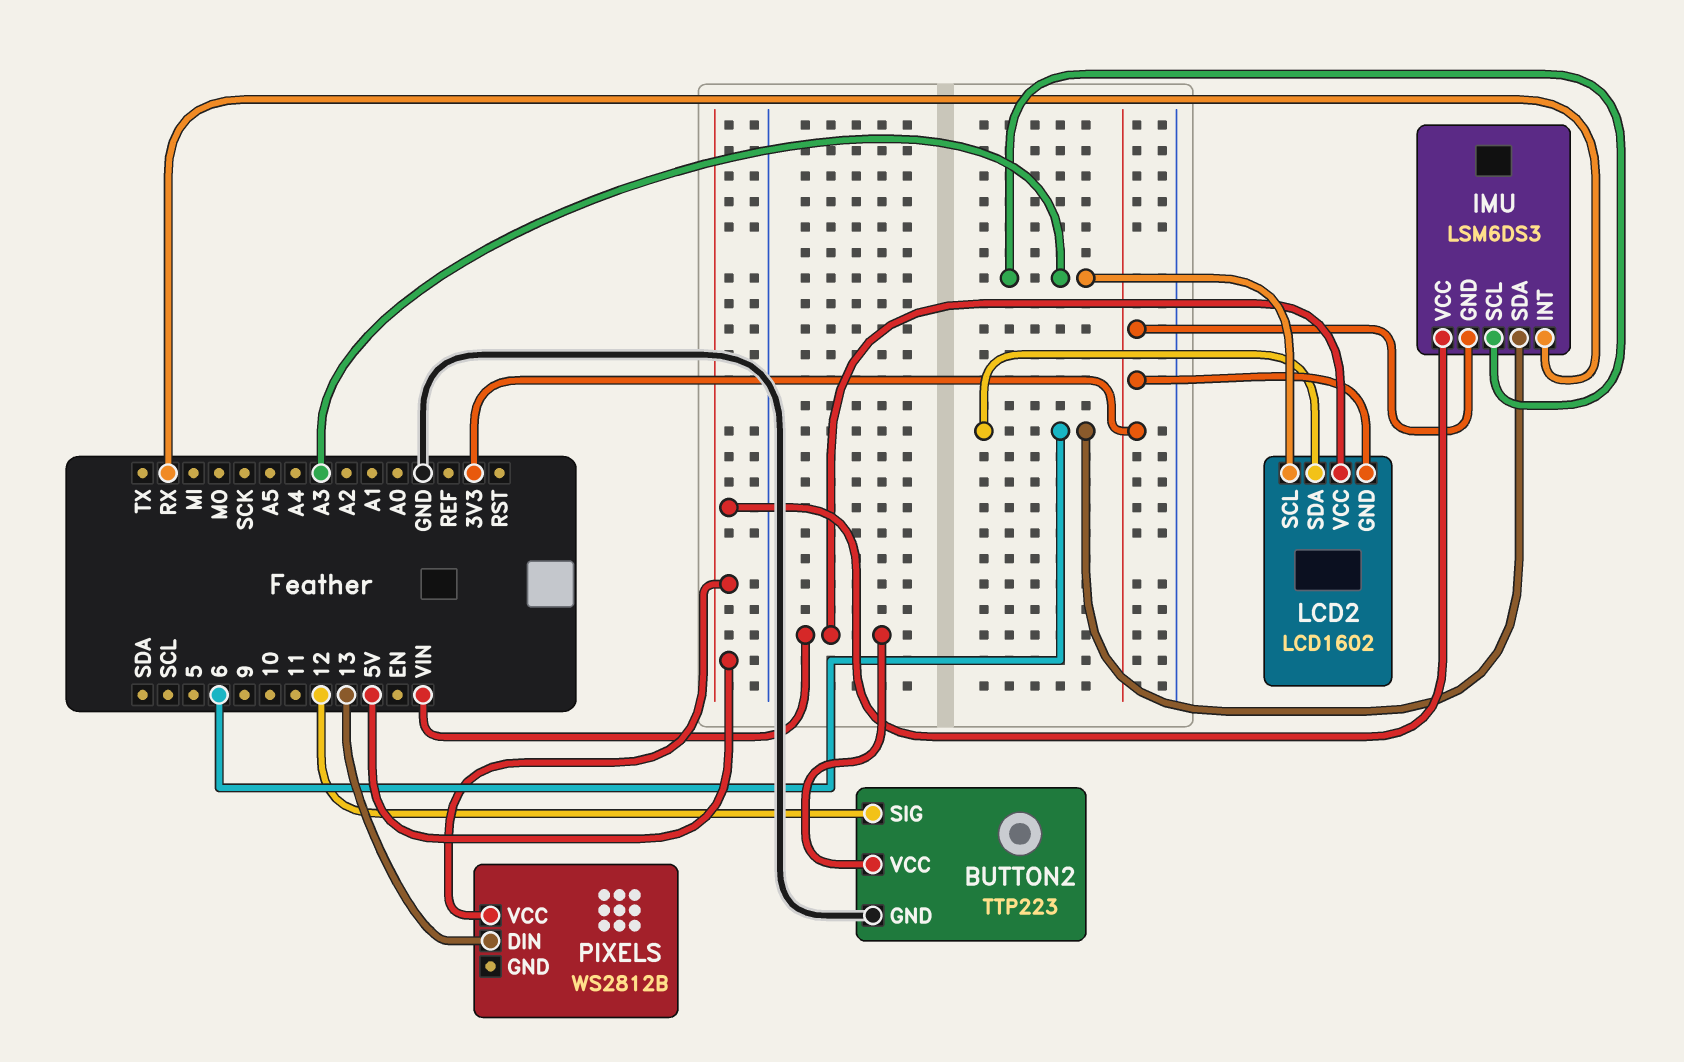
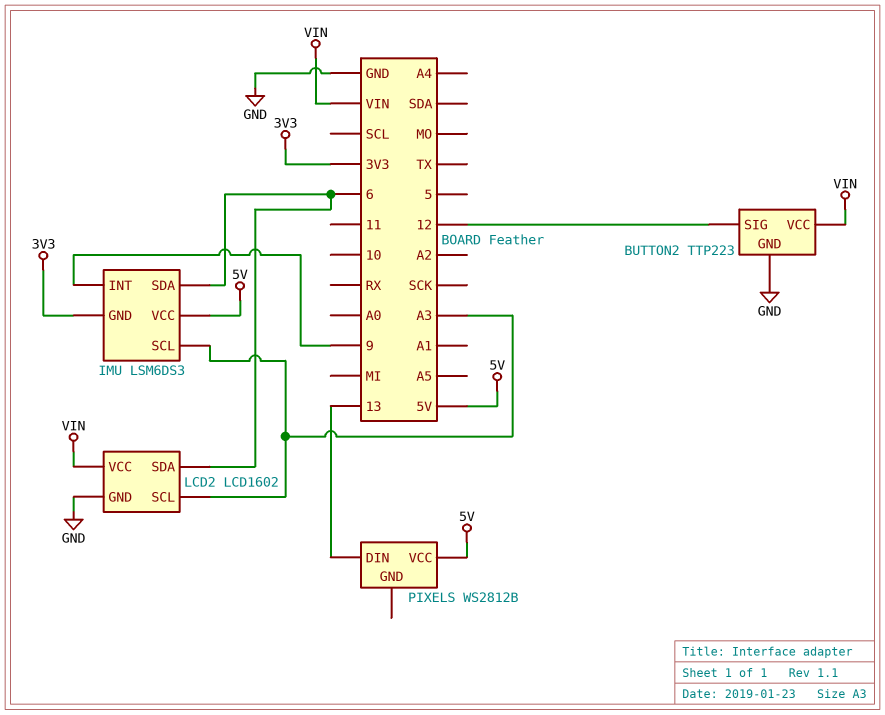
IMU pin INT: RX -> 9
LCD2 pin GND: 3V3 -> GND

